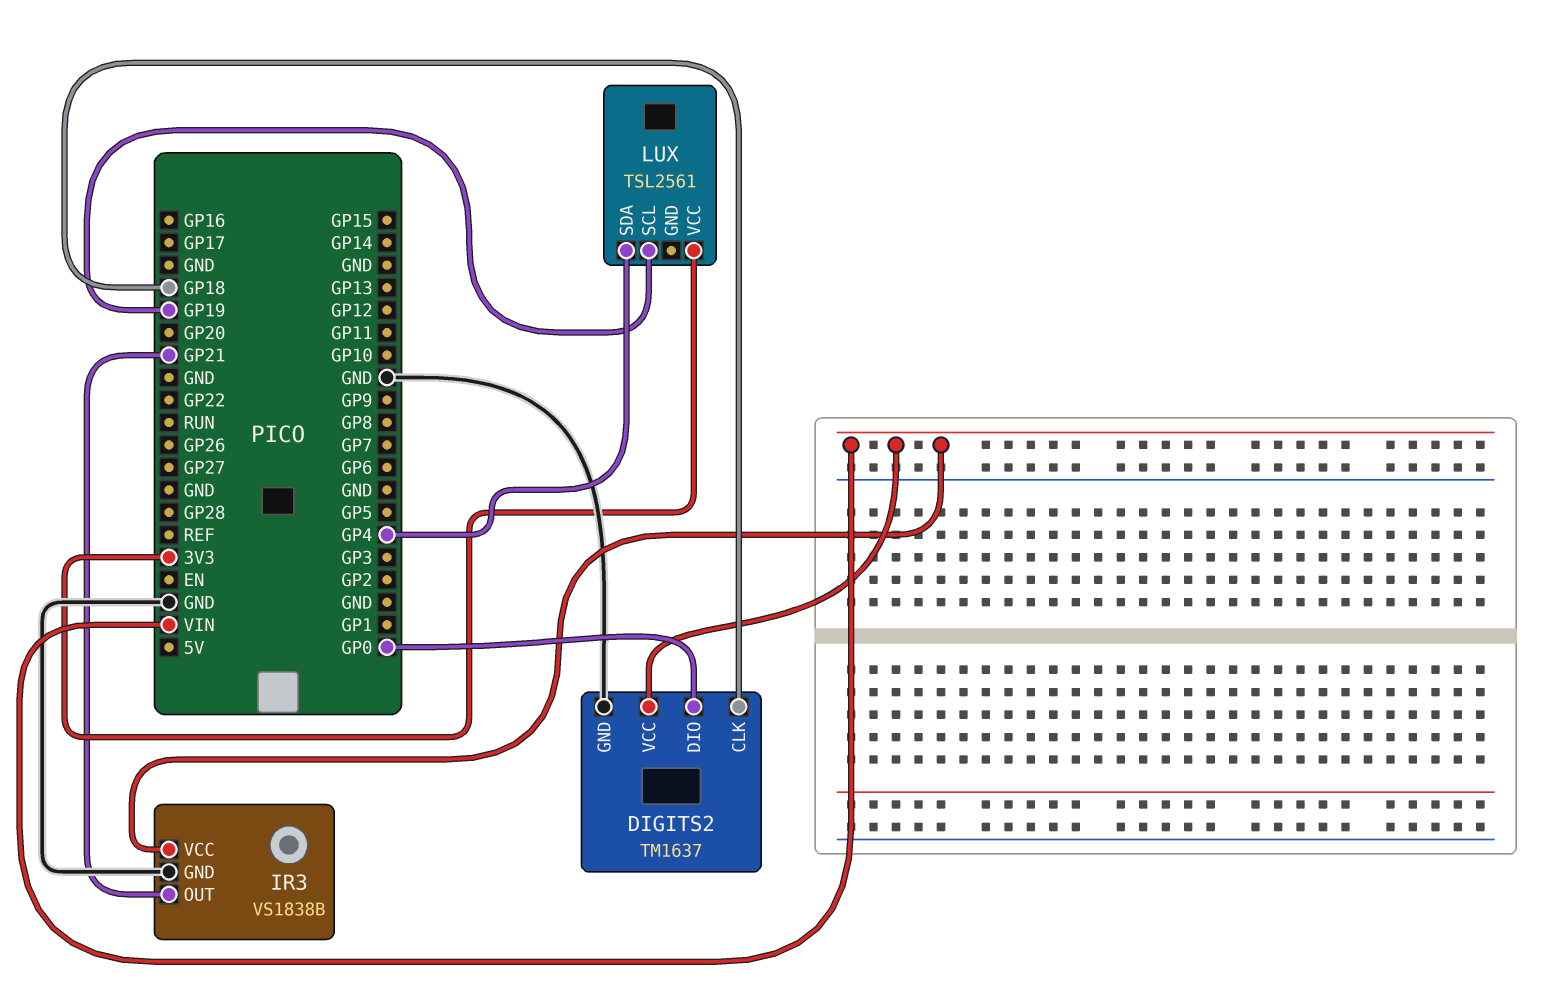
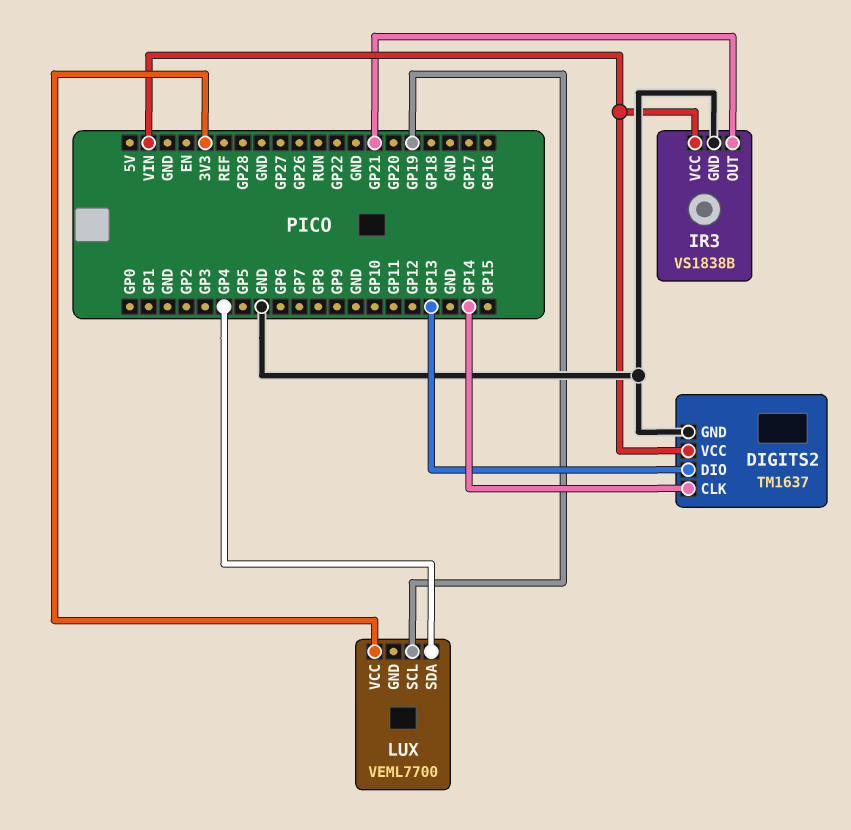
DIGITS2 pin CLK: GP18 -> GP14
DIGITS2 pin DIO: GP0 -> GP13
LUX: TSL2561 -> VEML7700

